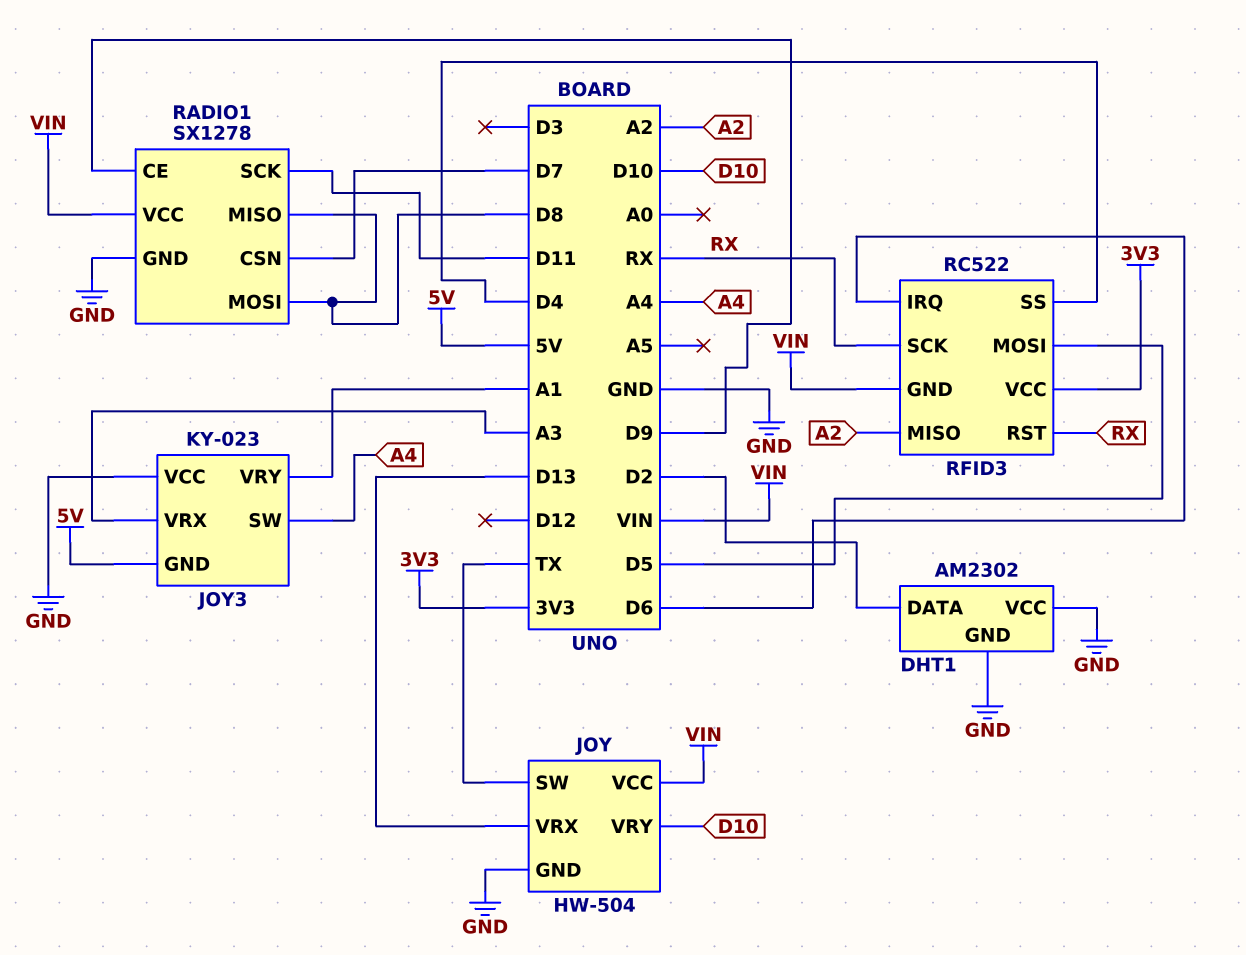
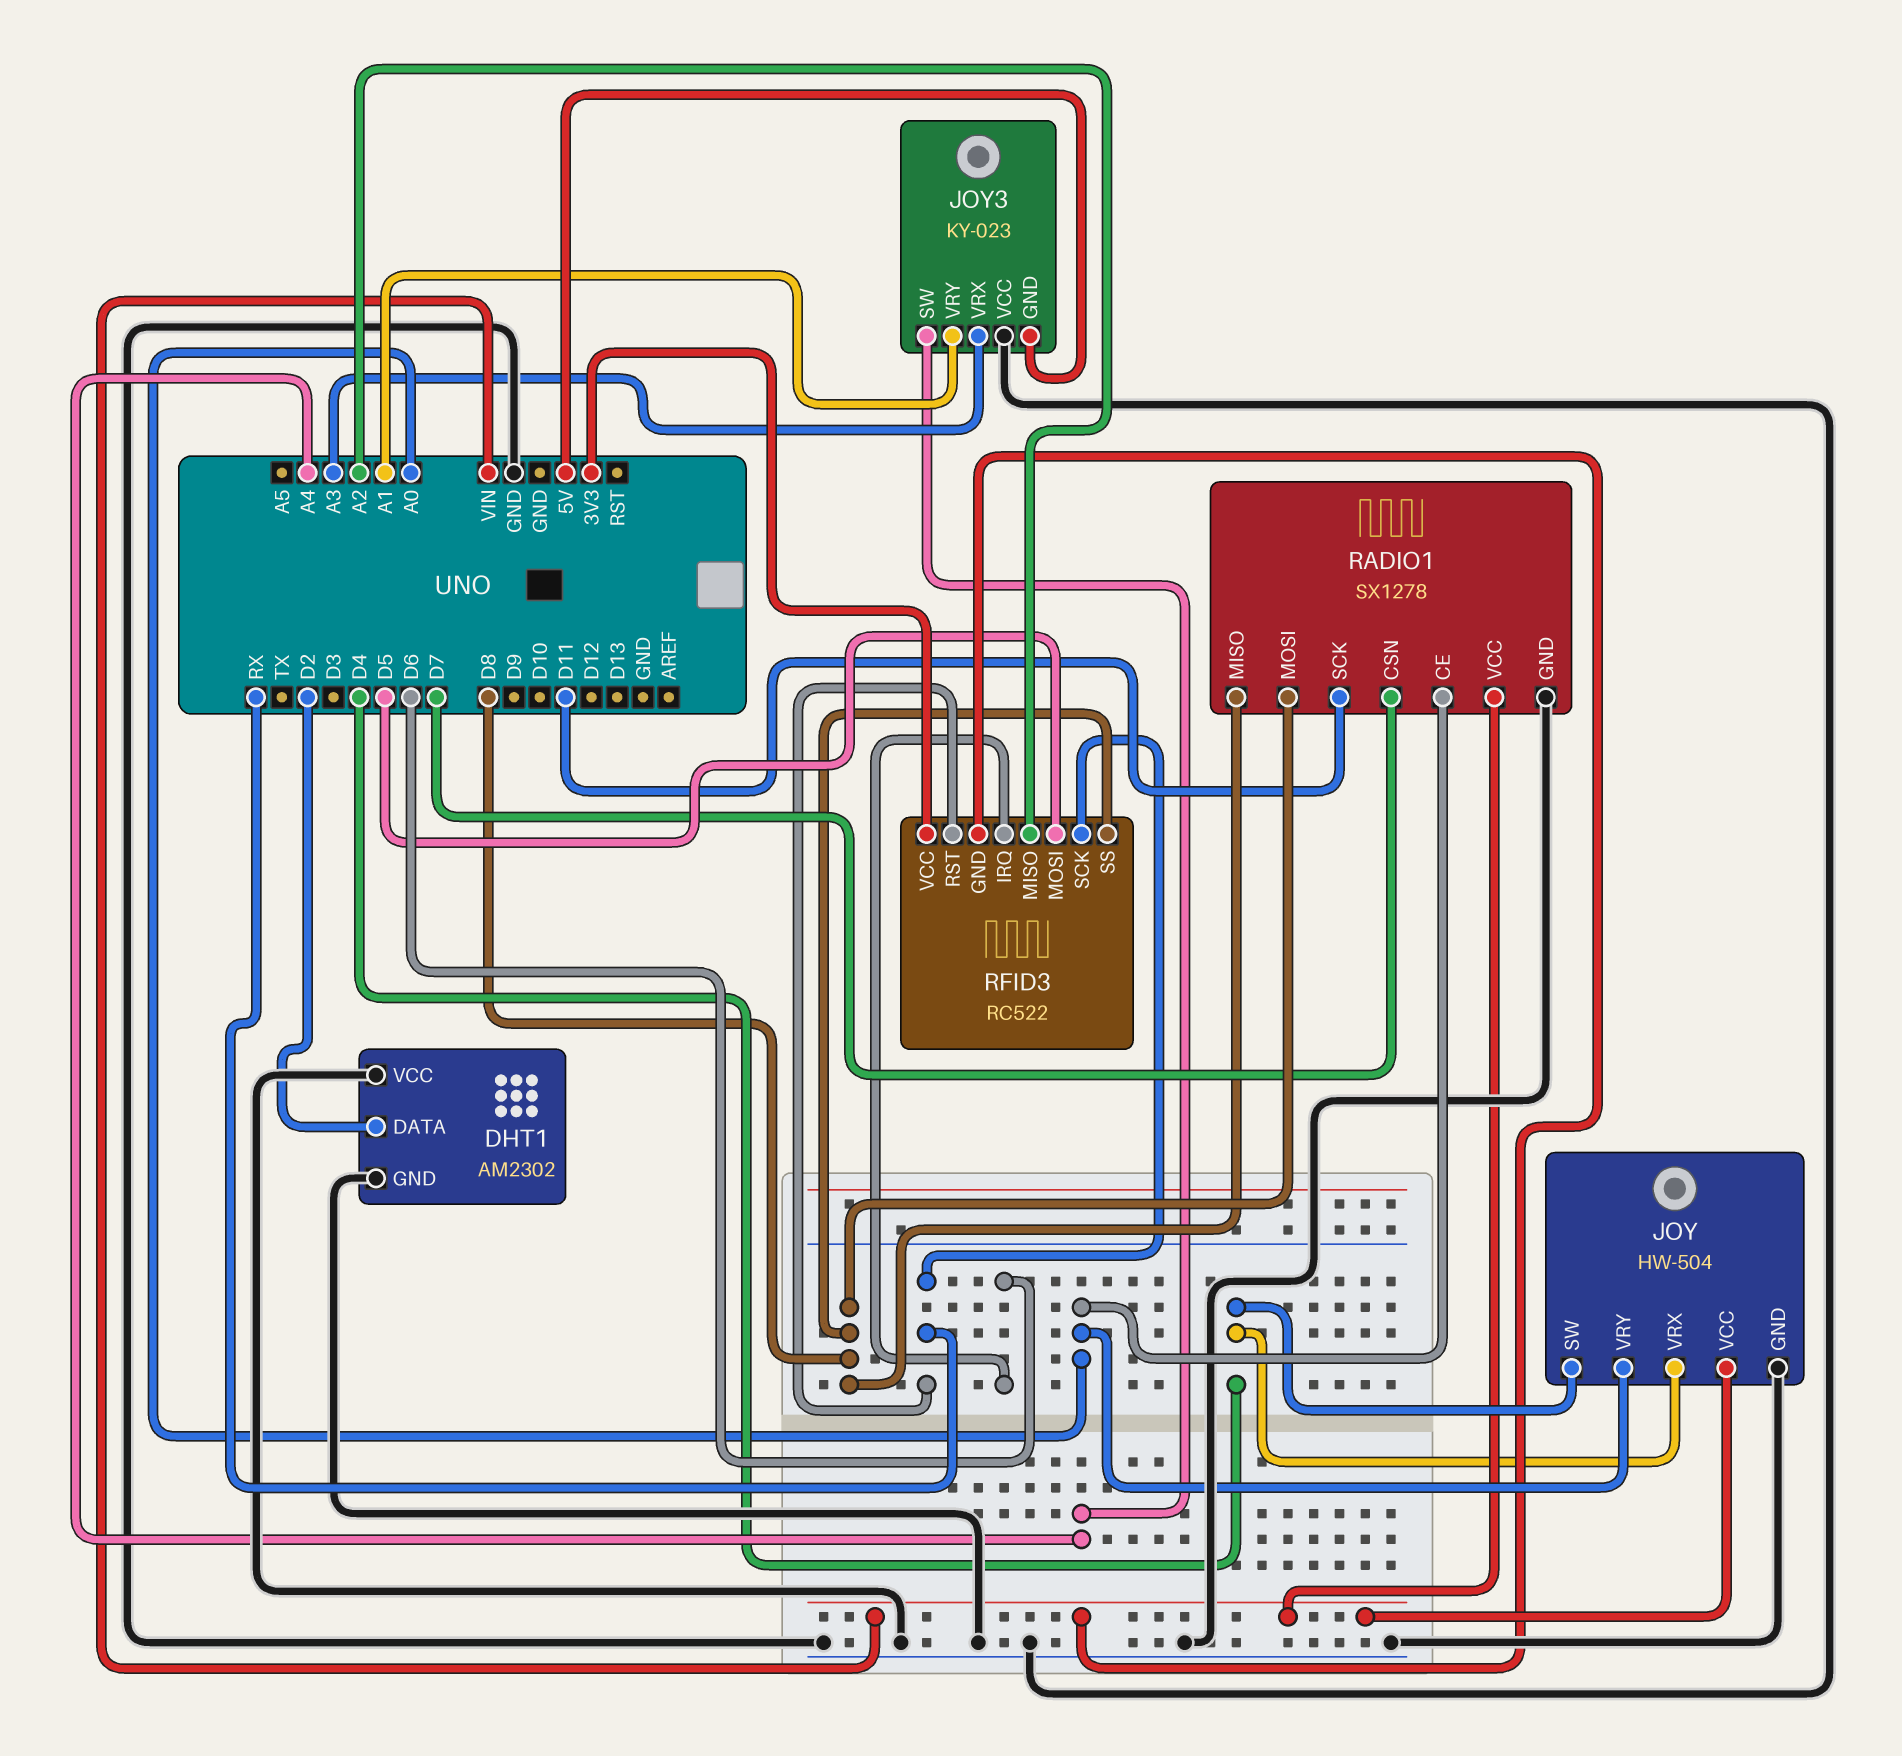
JOY pin SW: TX -> D4
JOY pin VRX: D13 -> D4
JOY pin VRY: D10 -> A0
RADIO1 pin CE: D9 -> A0
RFID3 pin SS: D4 -> D8

